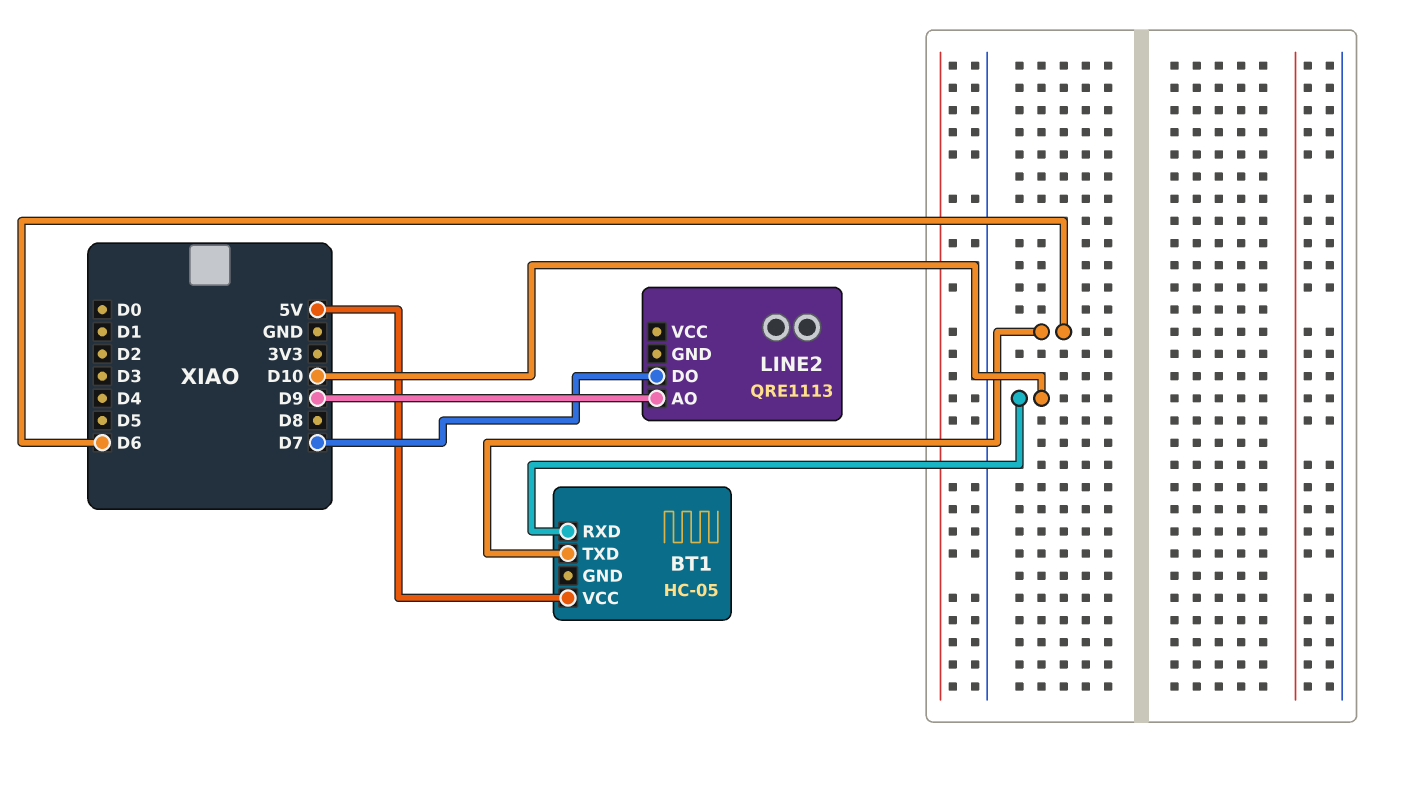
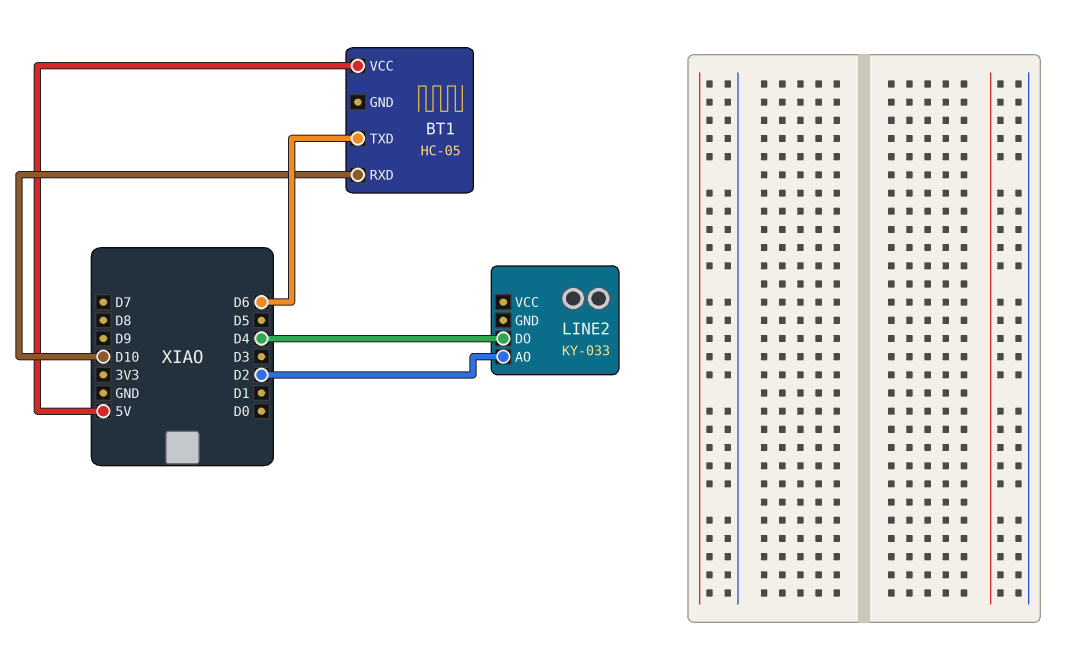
LINE2: QRE1113 -> KY-033
LINE2 pin AO: D9 -> D2
LINE2 pin DO: D7 -> D4

